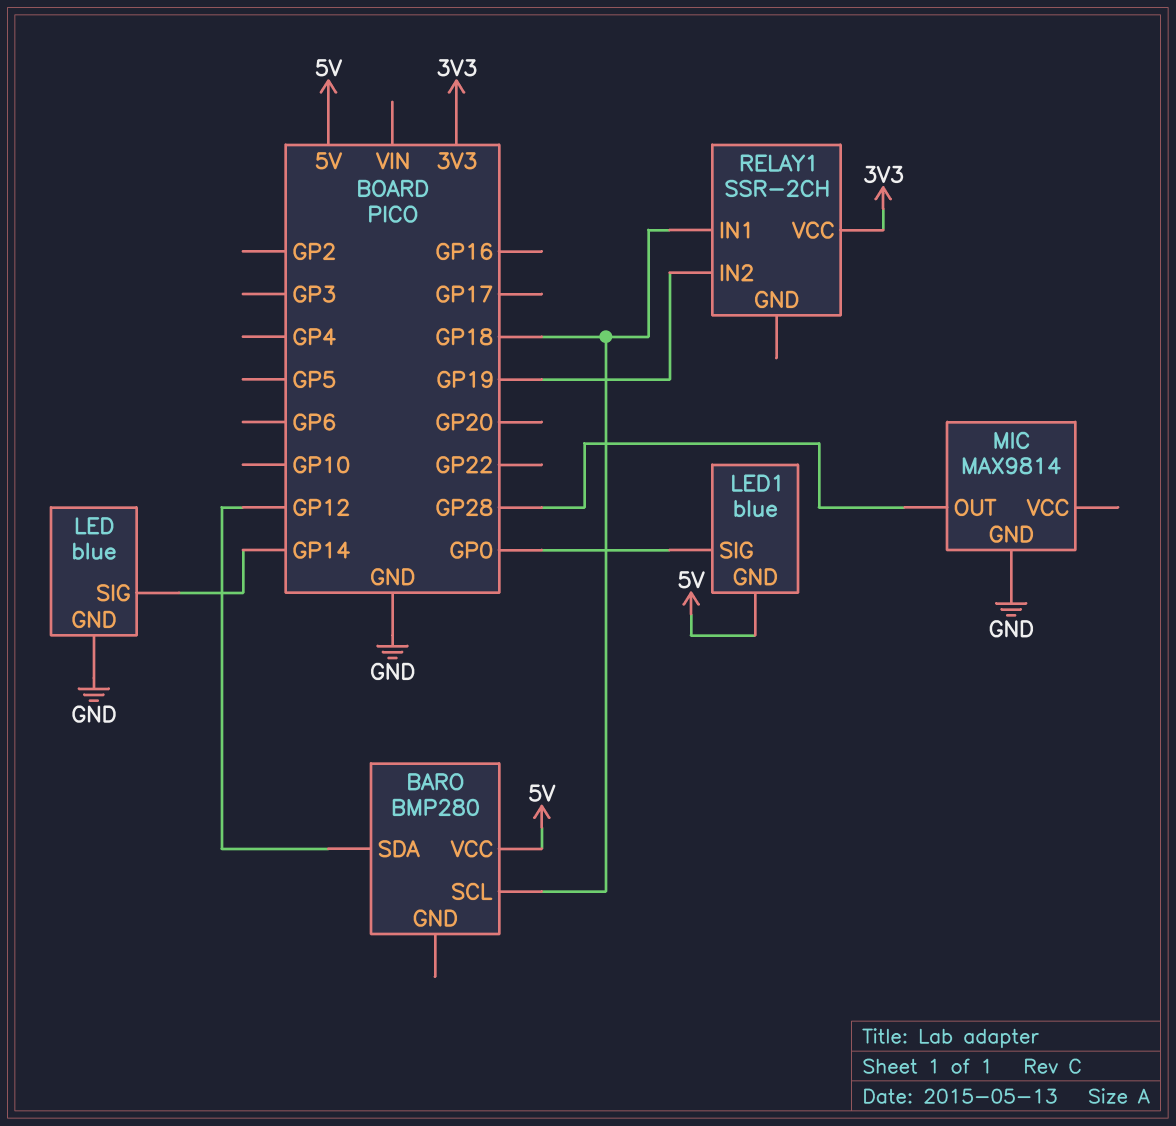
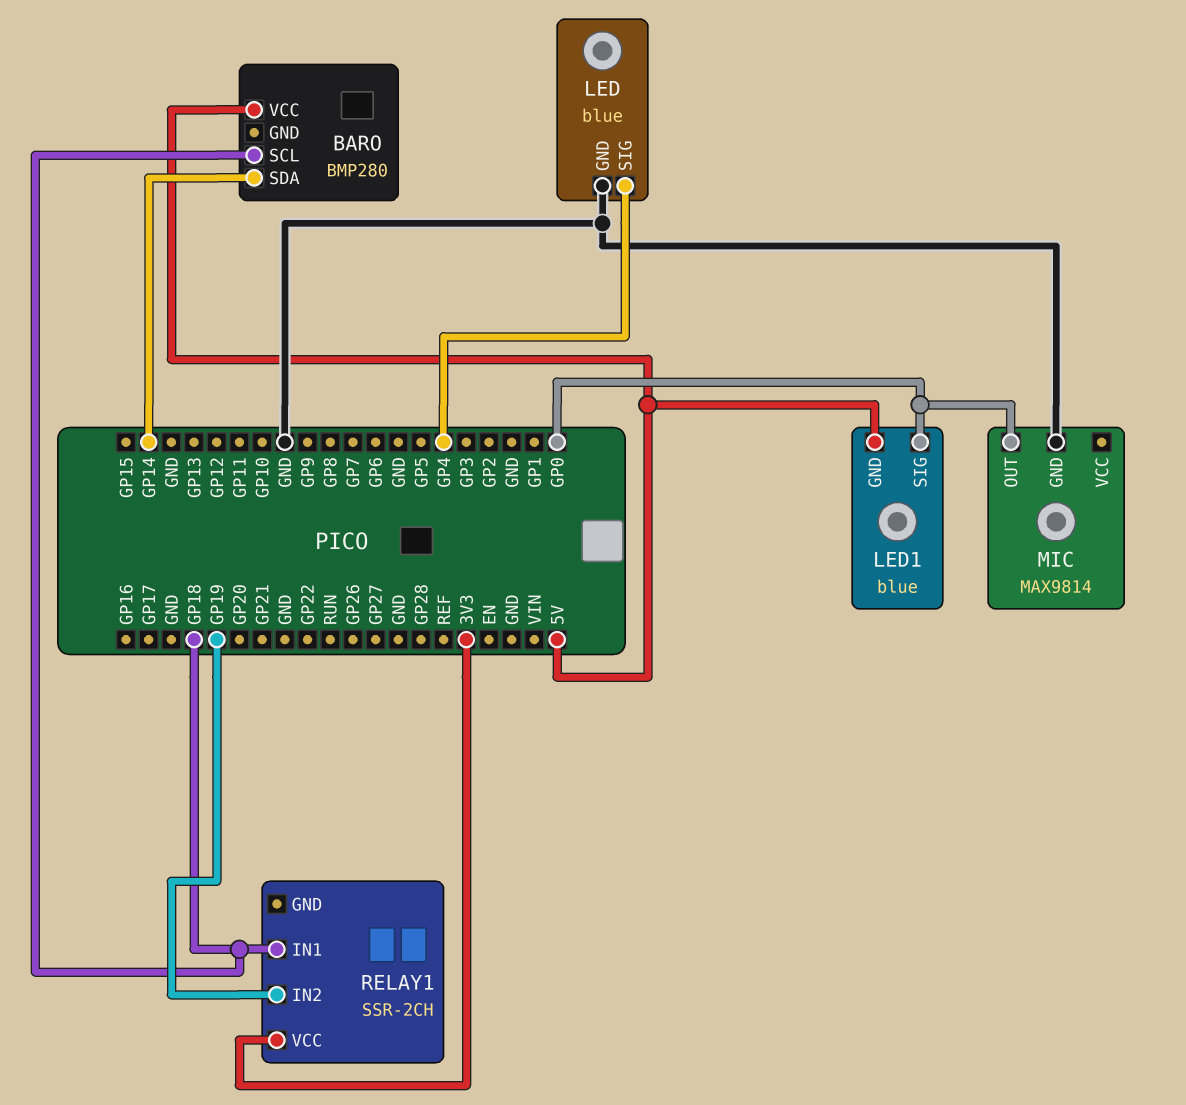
BARO pin SDA: GP12 -> GP14
LED pin SIG: GP14 -> GP4
MIC pin OUT: GP28 -> GP0

